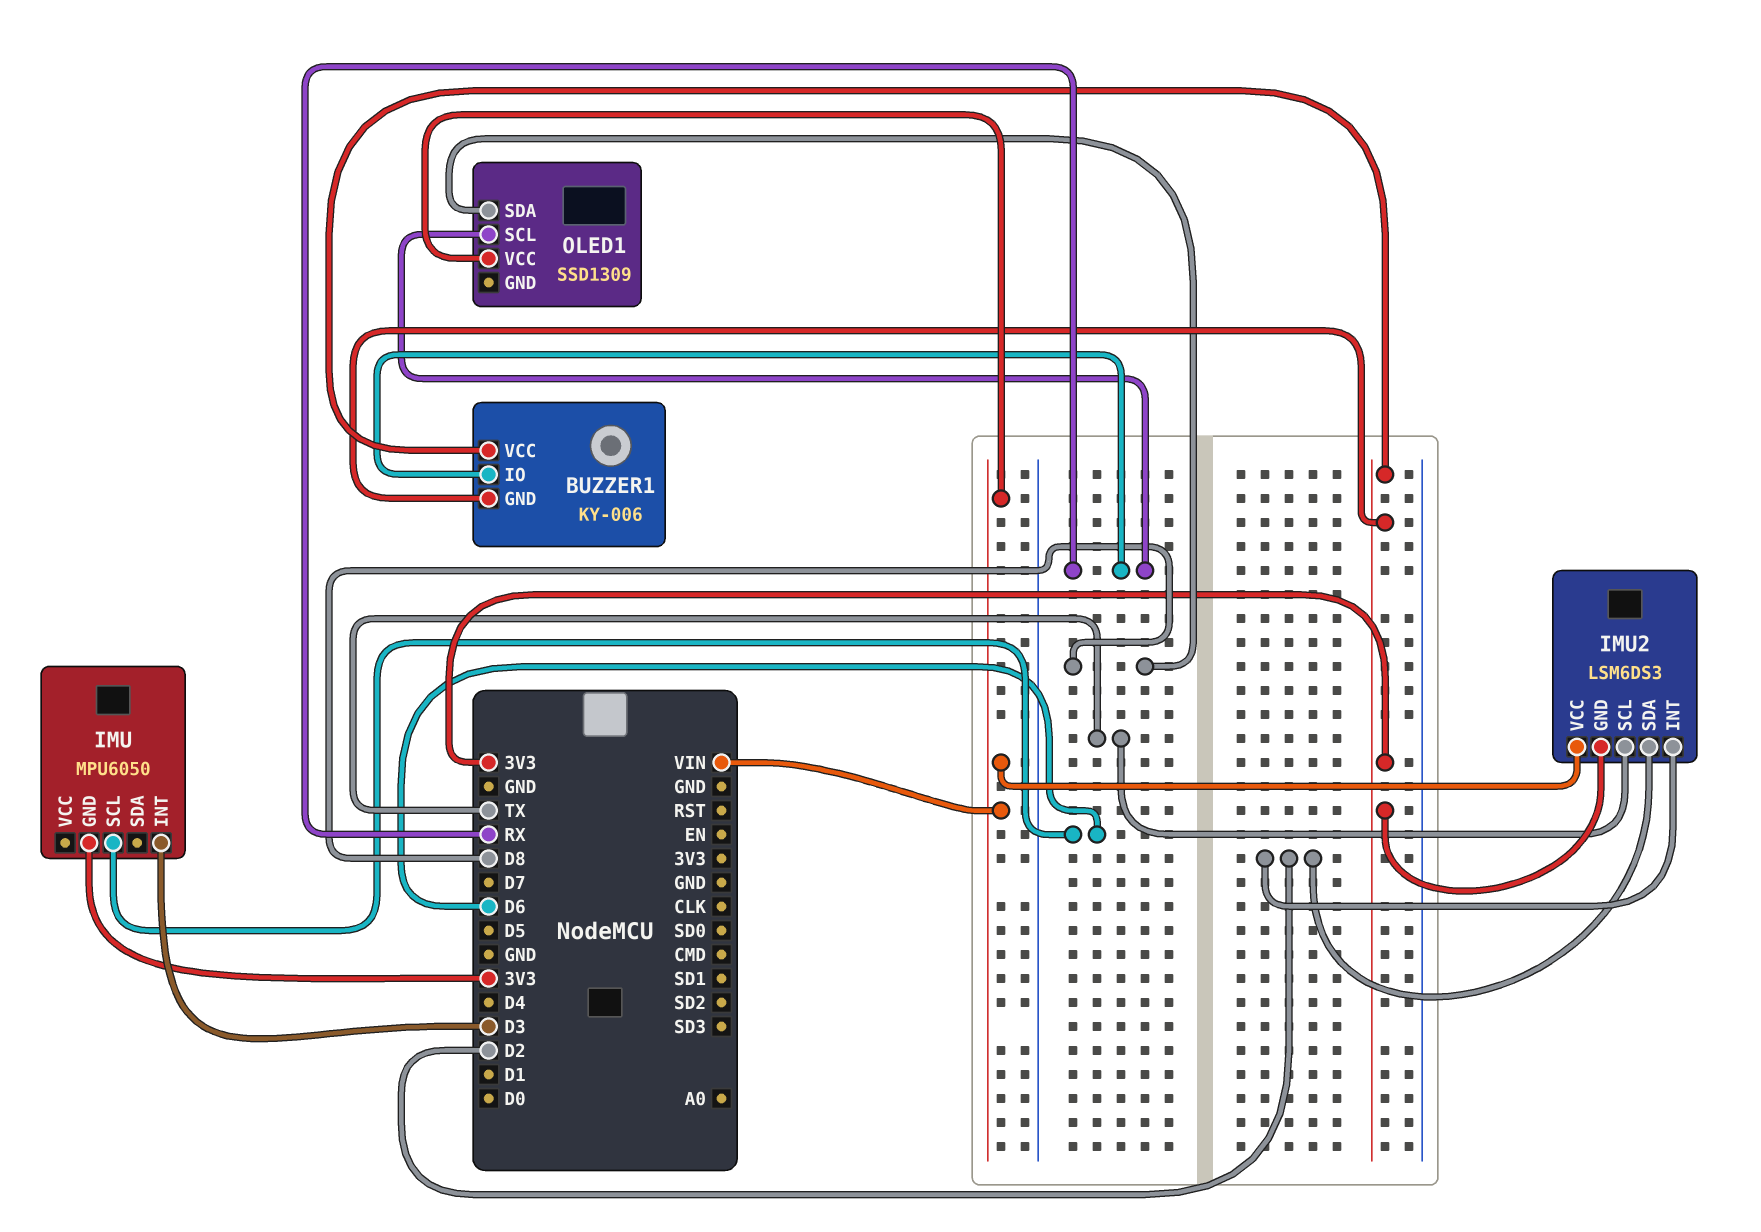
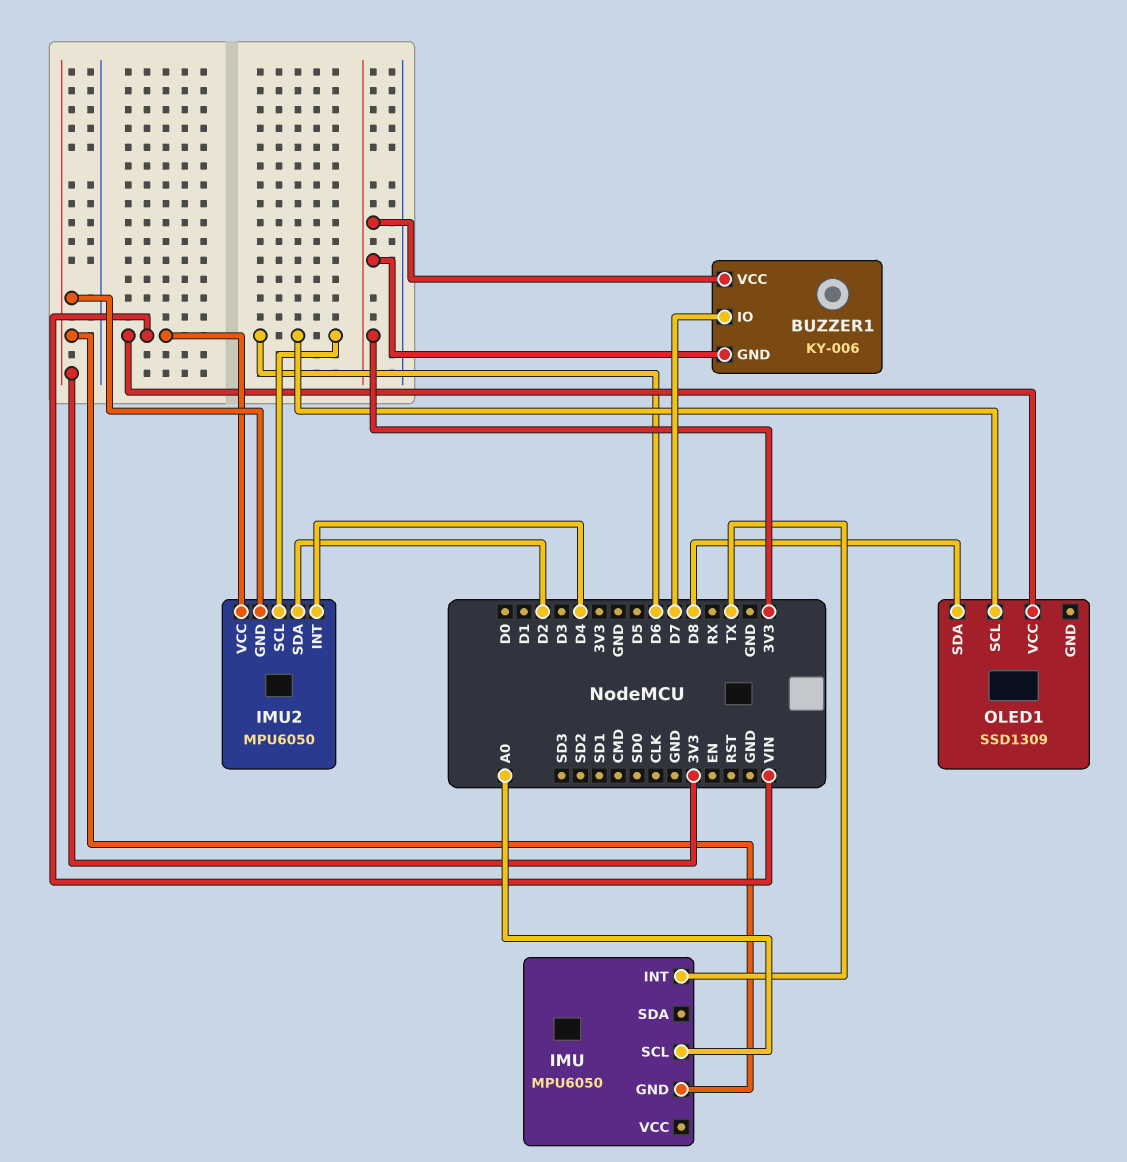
BUZZER1 pin IO: RX -> D7
IMU pin INT: D3 -> TX
IMU pin SCL: D6 -> A0
IMU2: LSM6DS3 -> MPU6050
IMU2 pin INT: D2 -> D4
IMU2 pin SCL: TX -> D6
OLED1 pin SCL: RX -> D6

